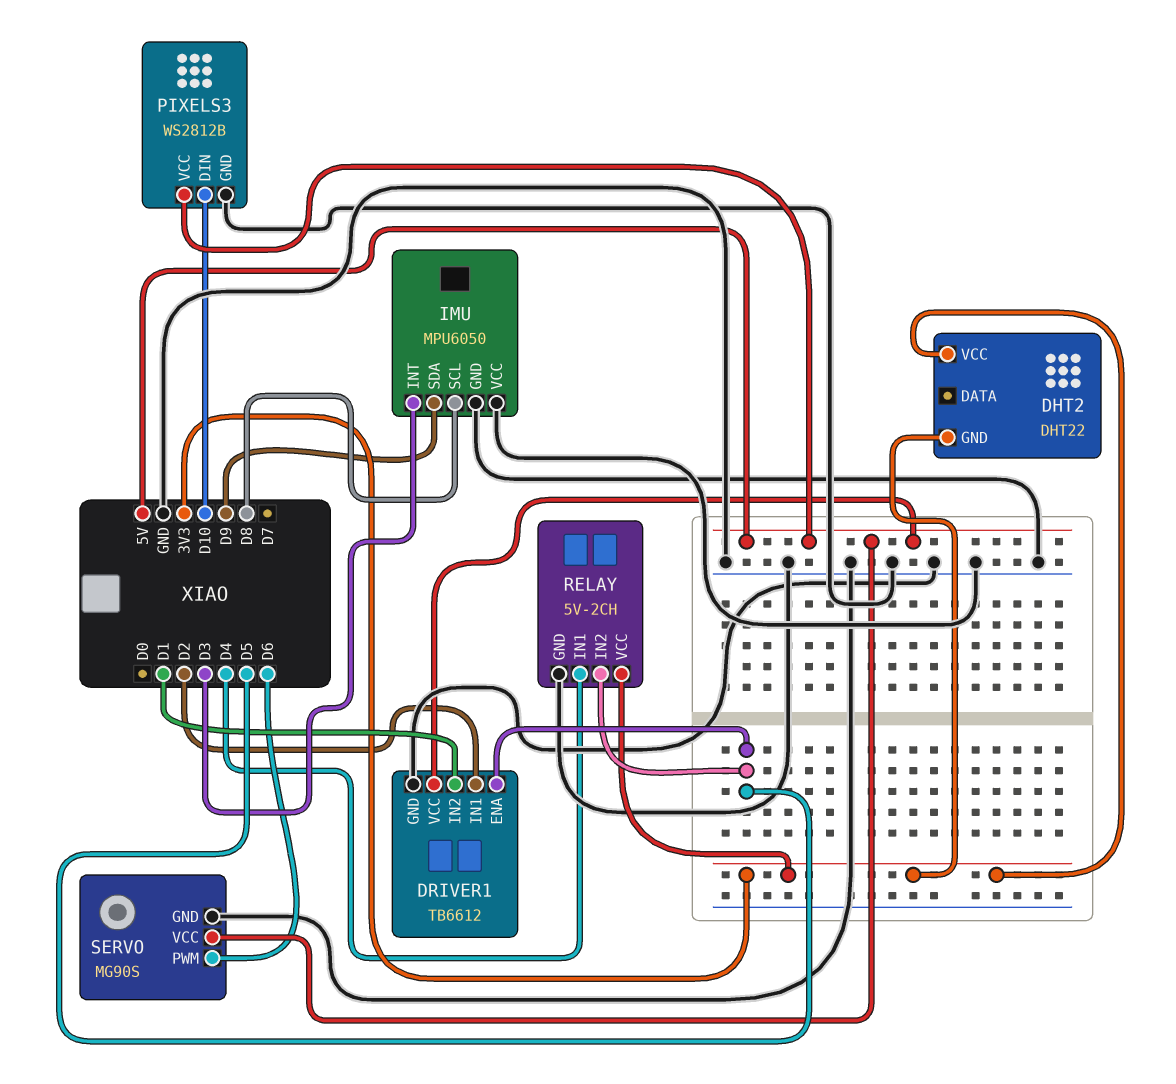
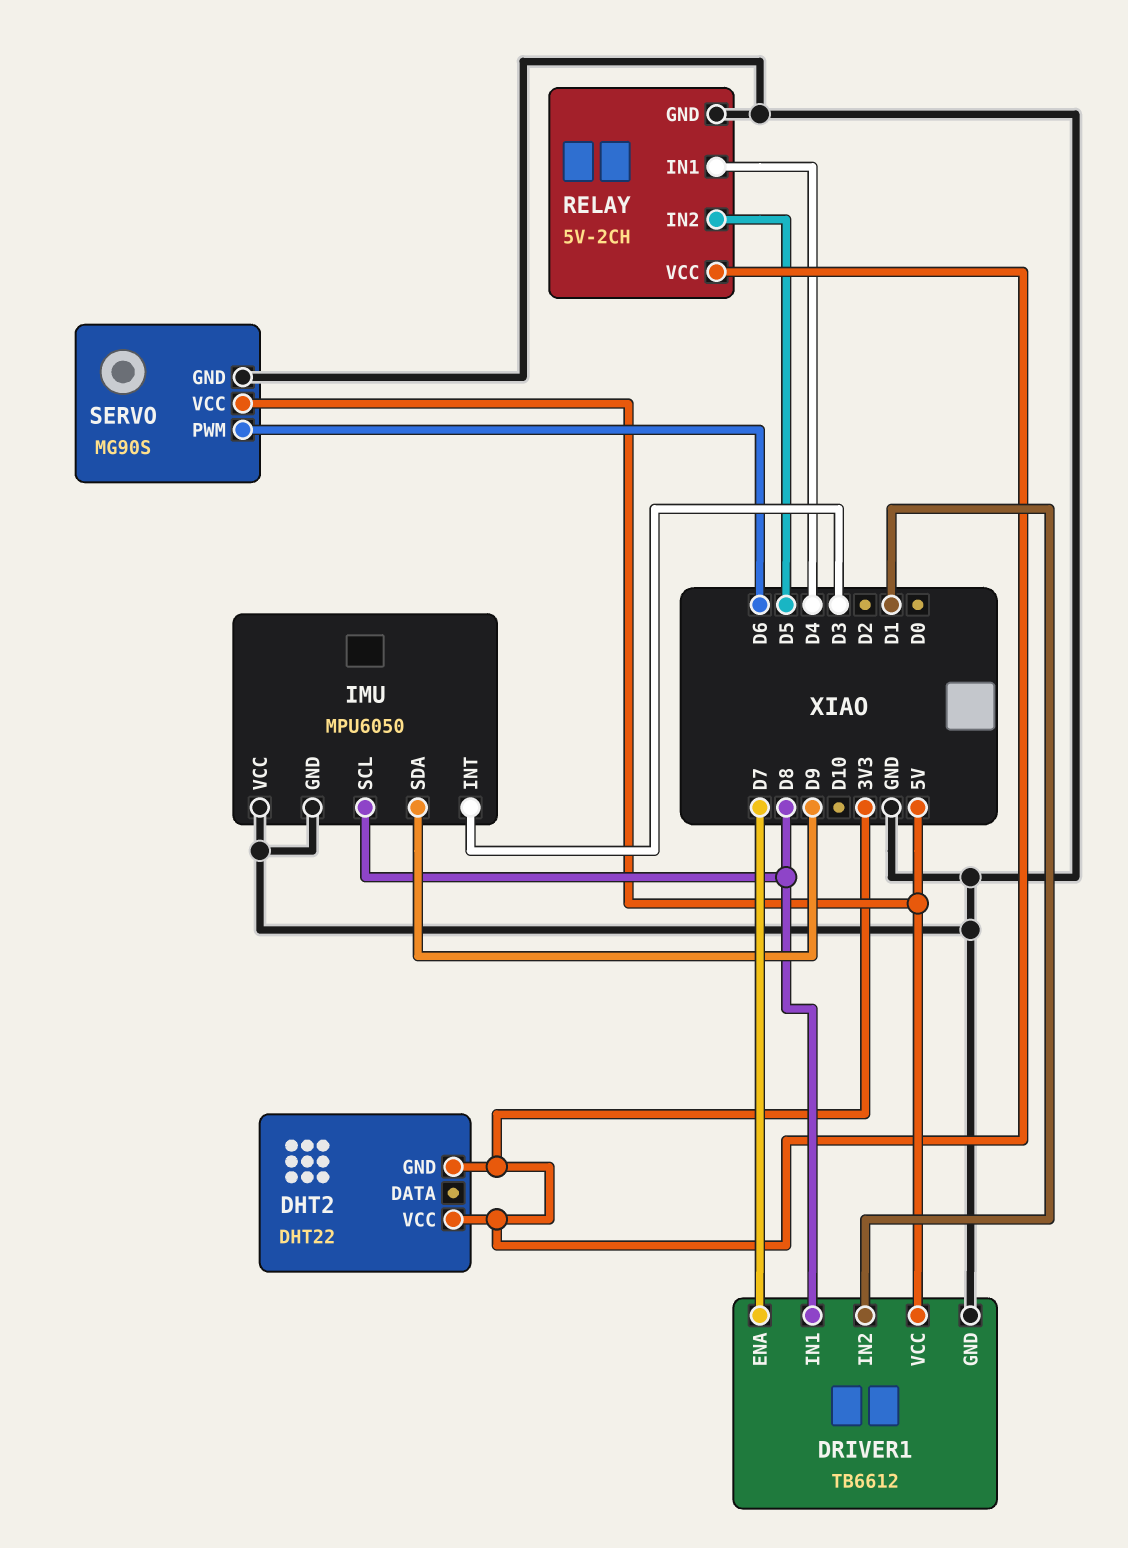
DRIVER1 pin ENA: D5 -> D7
DRIVER1 pin IN1: D2 -> D8
PIXELS3: WS2812B -> none
PIXELS3 pin DIN: D10 -> none
PIXELS3 pin GND: GND -> none
PIXELS3 pin VCC: 5V -> none

